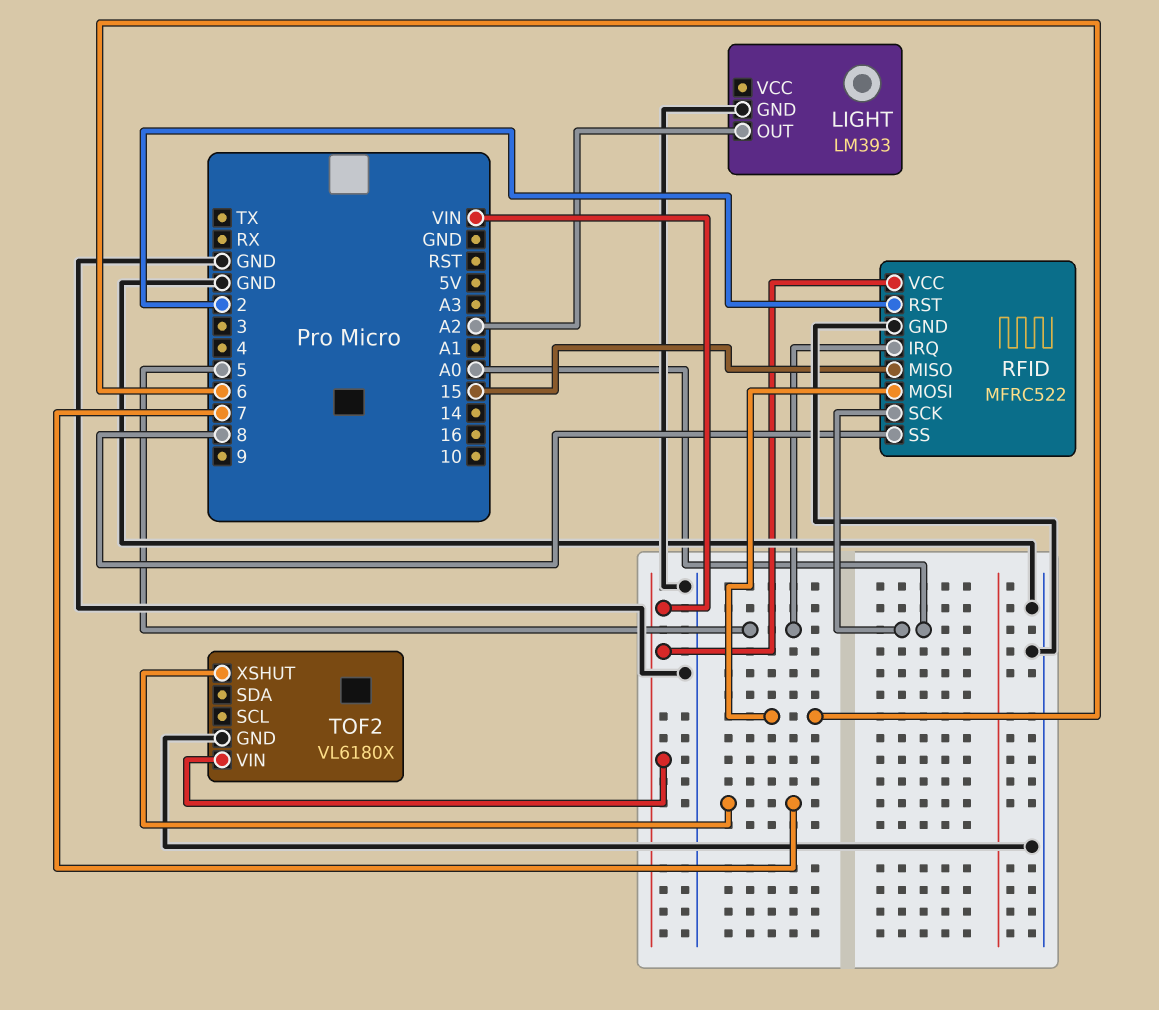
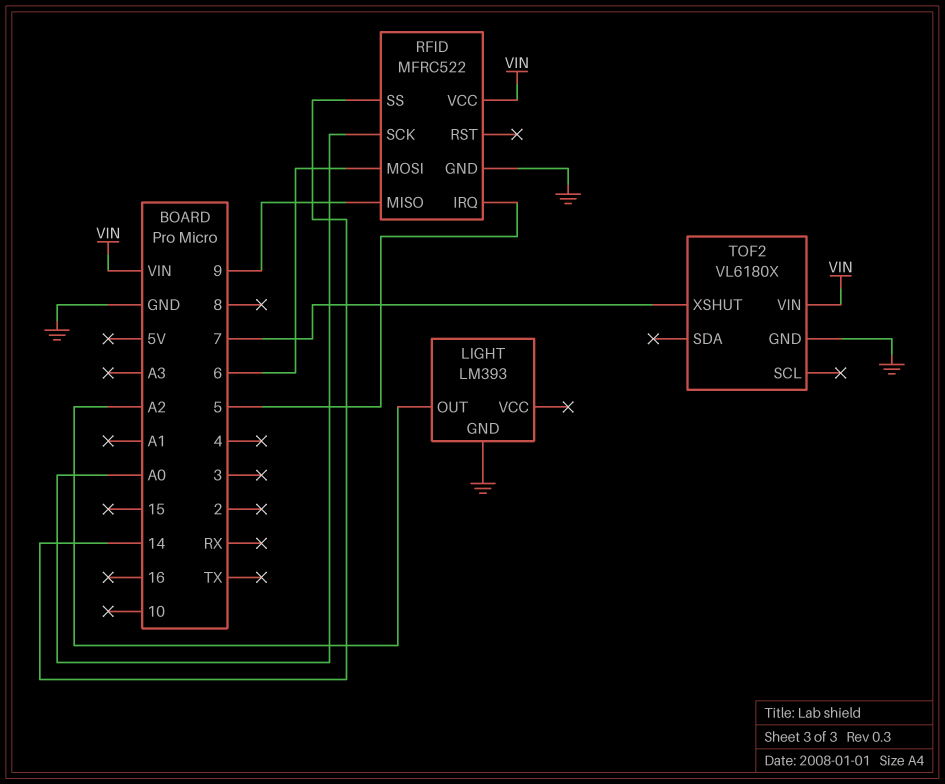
RFID pin MISO: 15 -> 9
RFID pin RST: 2 -> none
RFID pin SS: 8 -> 14

